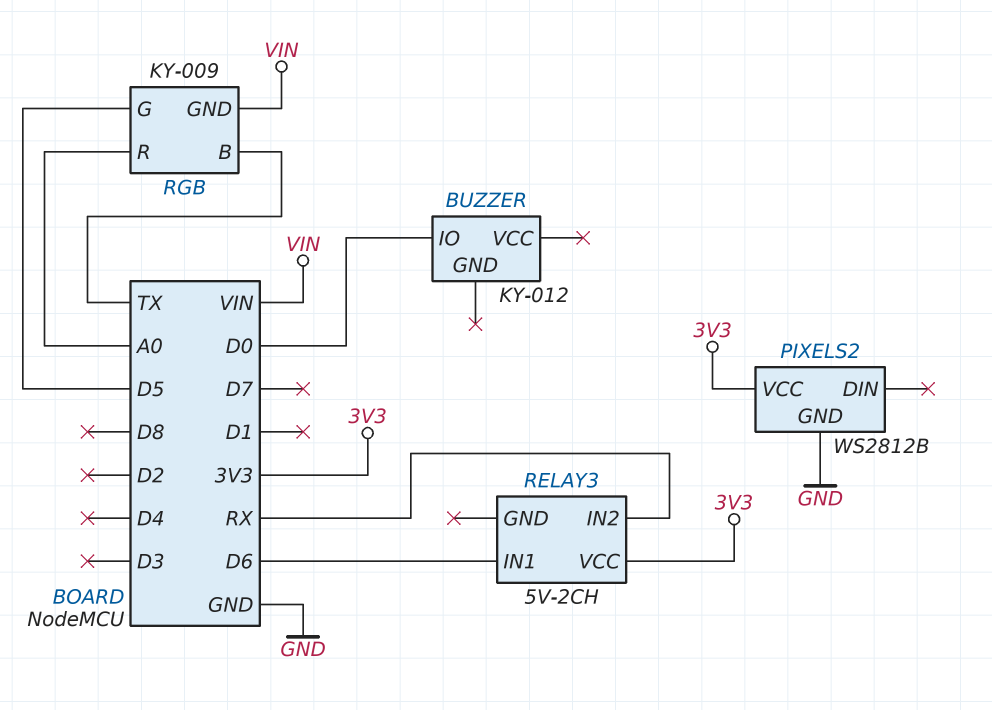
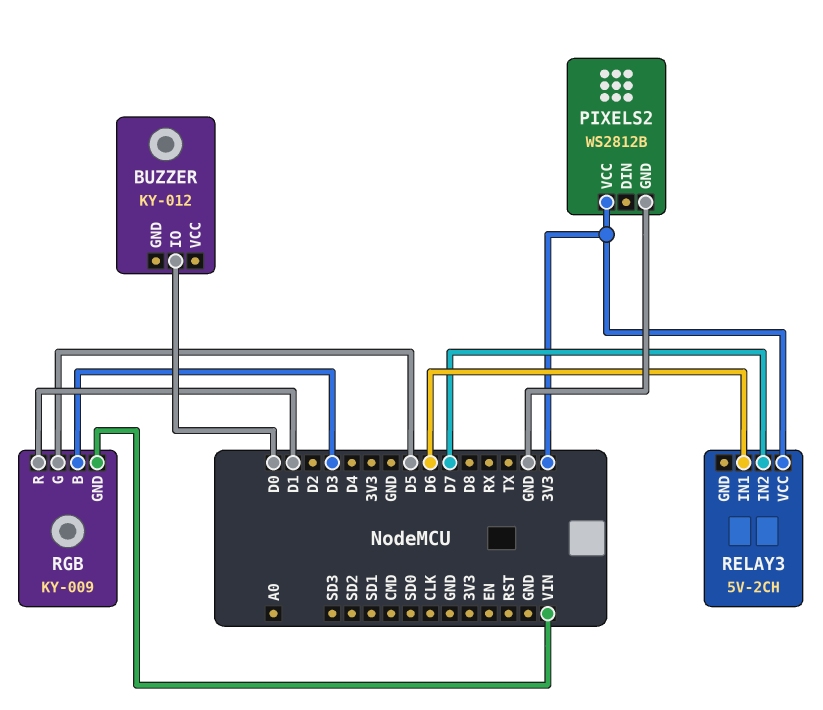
RELAY3 pin IN2: RX -> D7
RGB pin B: TX -> D3
RGB pin R: A0 -> D1

